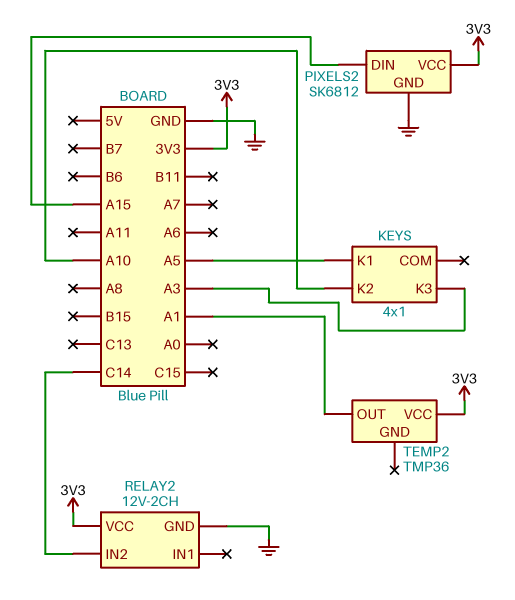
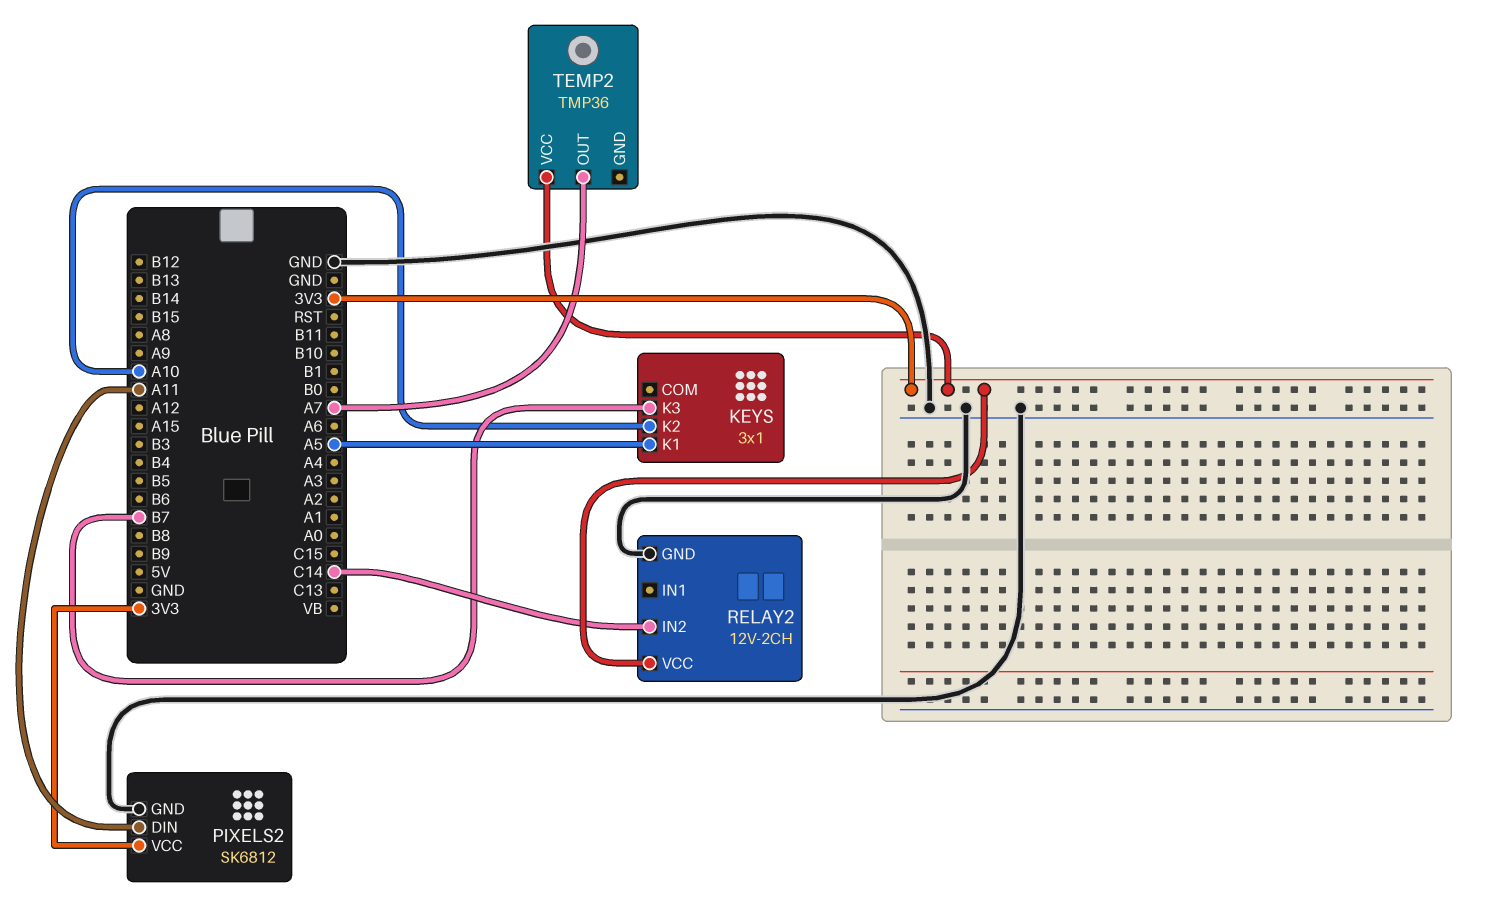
KEYS: 4x1 -> 3x1
KEYS pin K3: A3 -> B7
PIXELS2 pin DIN: A15 -> A11
TEMP2 pin OUT: A1 -> A7

